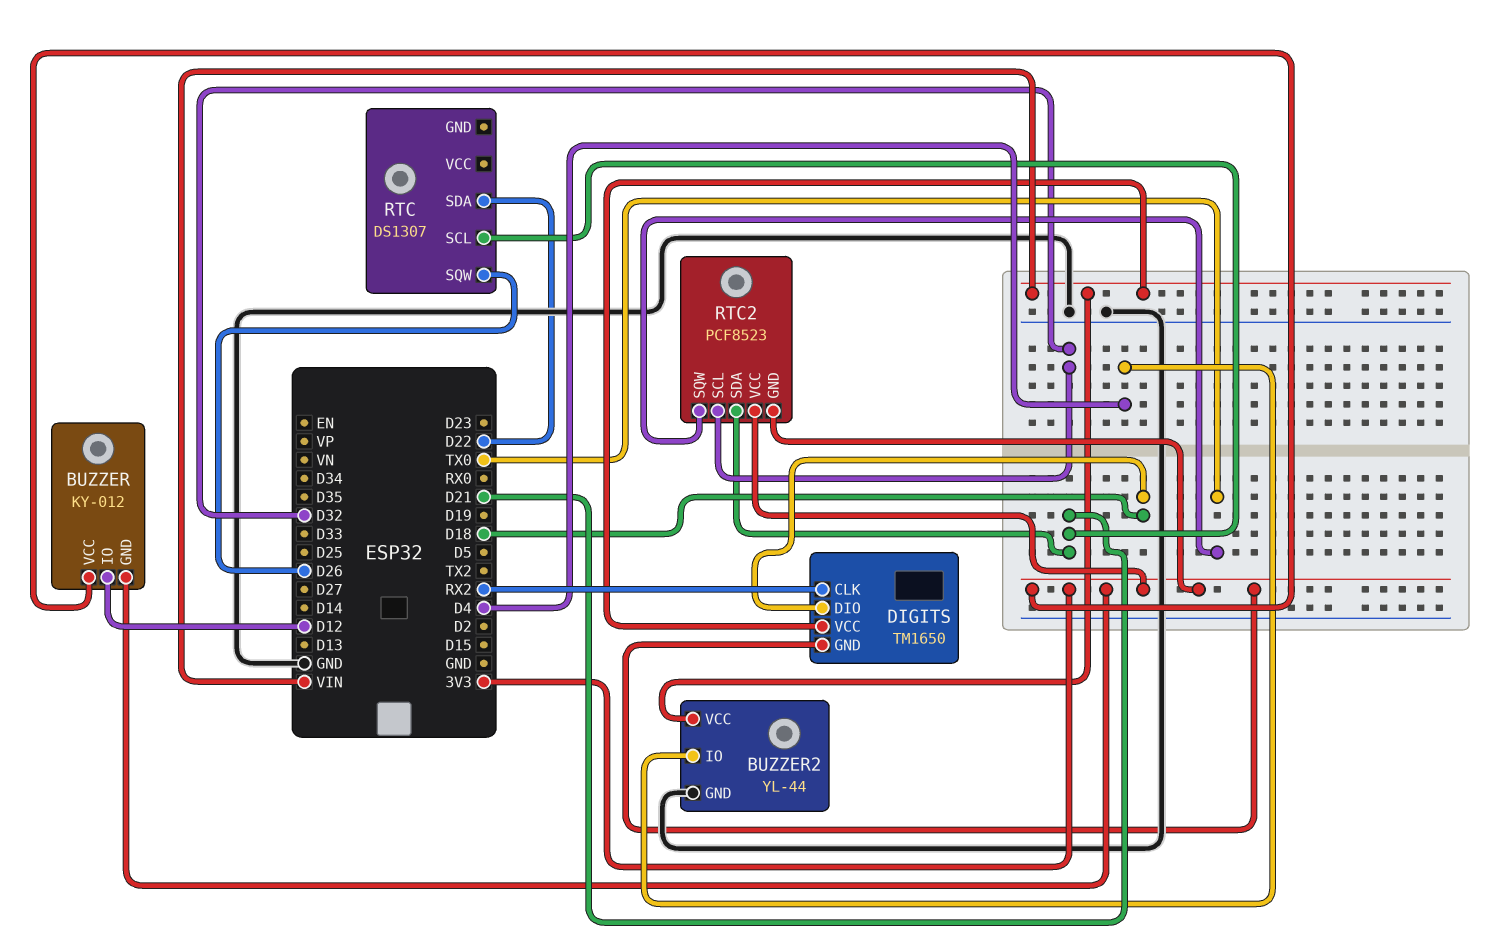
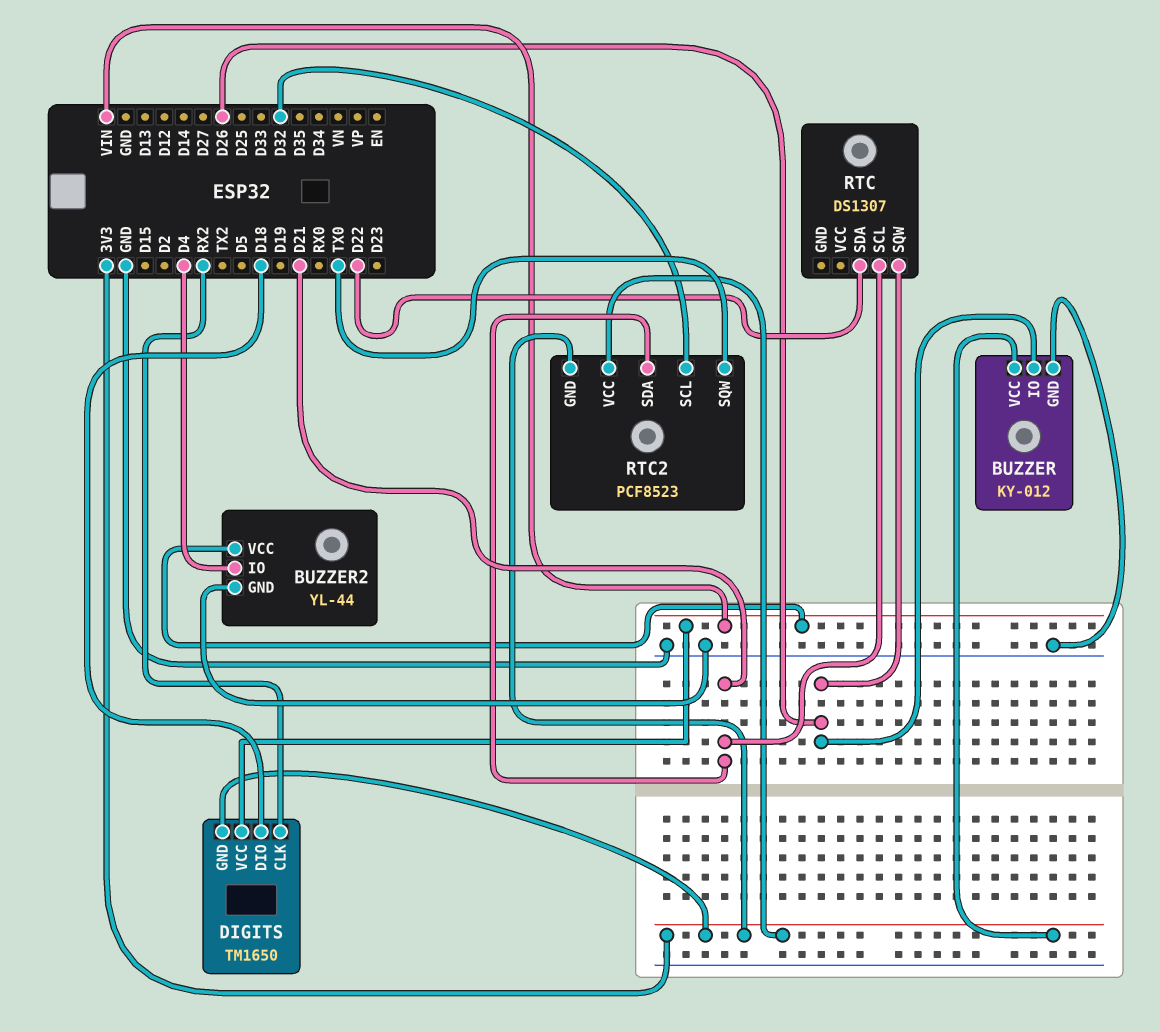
BUZZER pin GND: 3V3 -> GND
BUZZER pin IO: D12 -> D26

